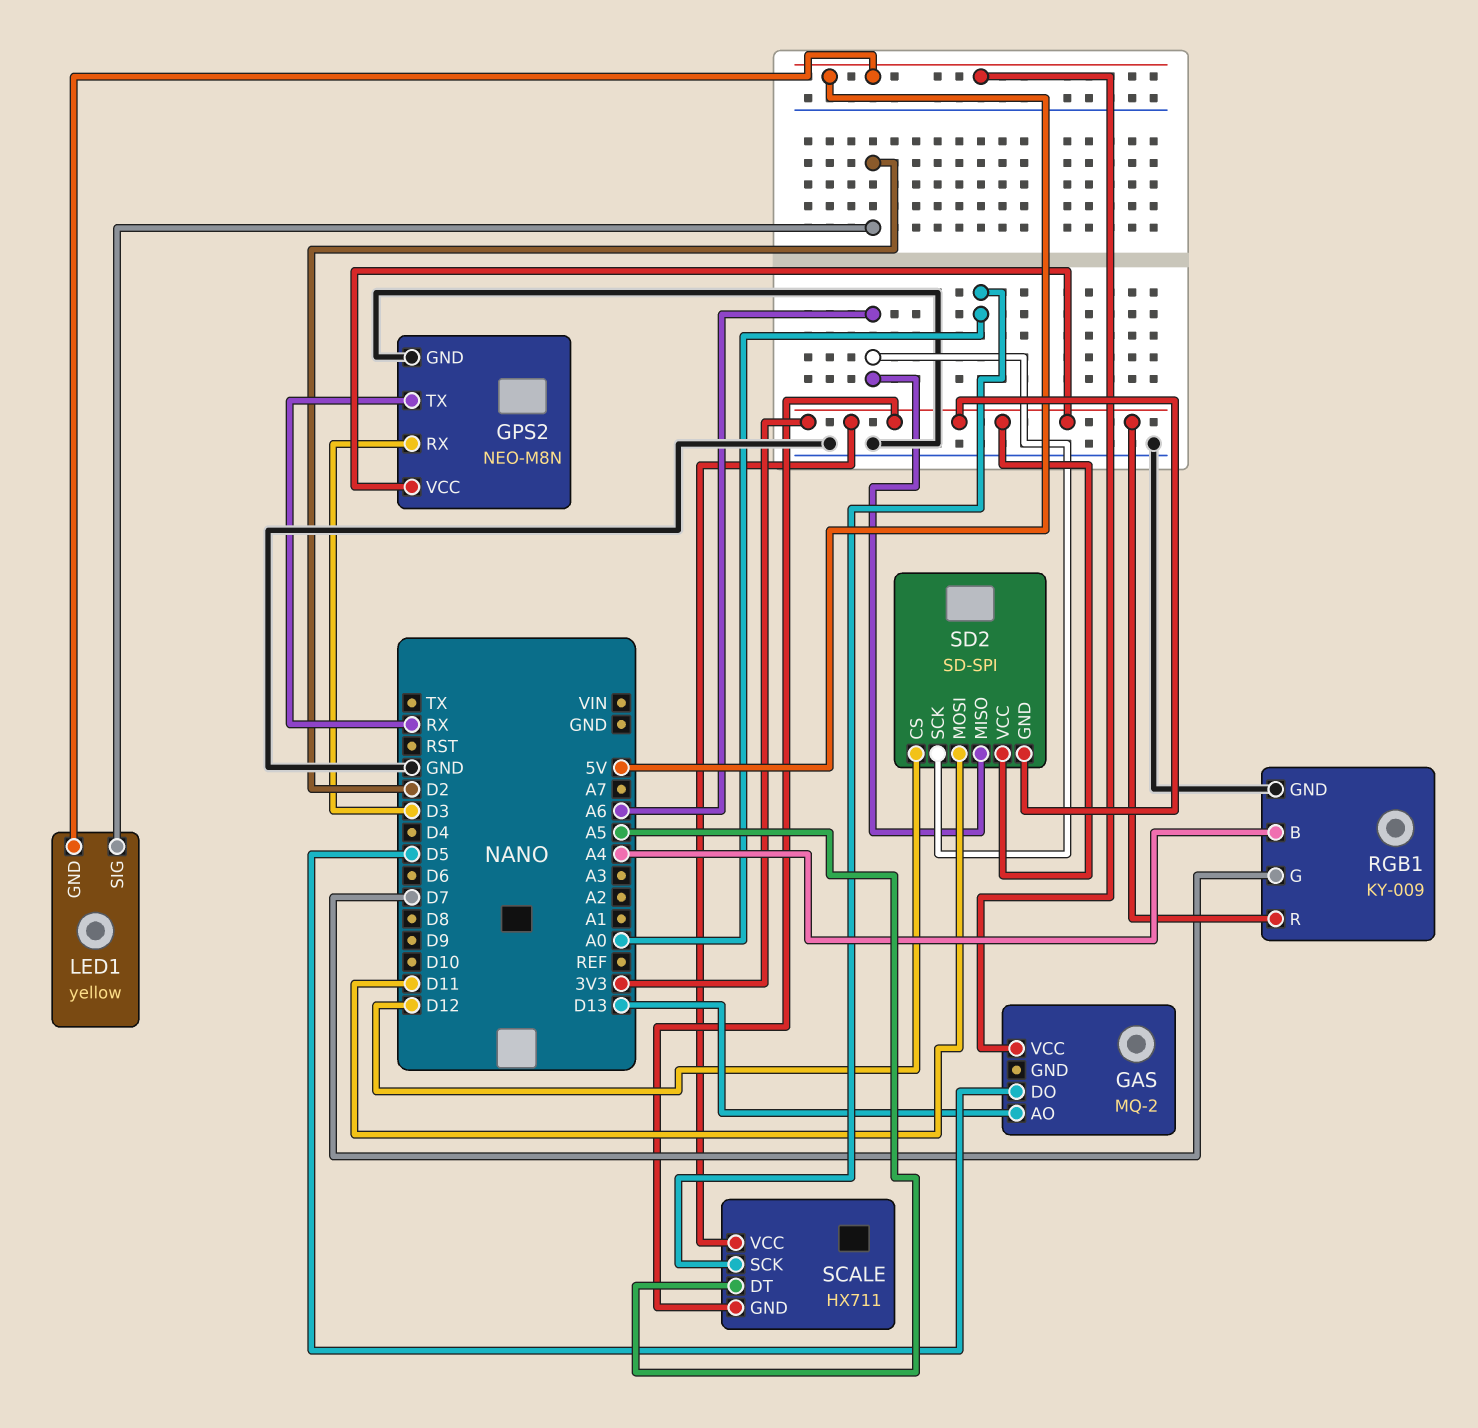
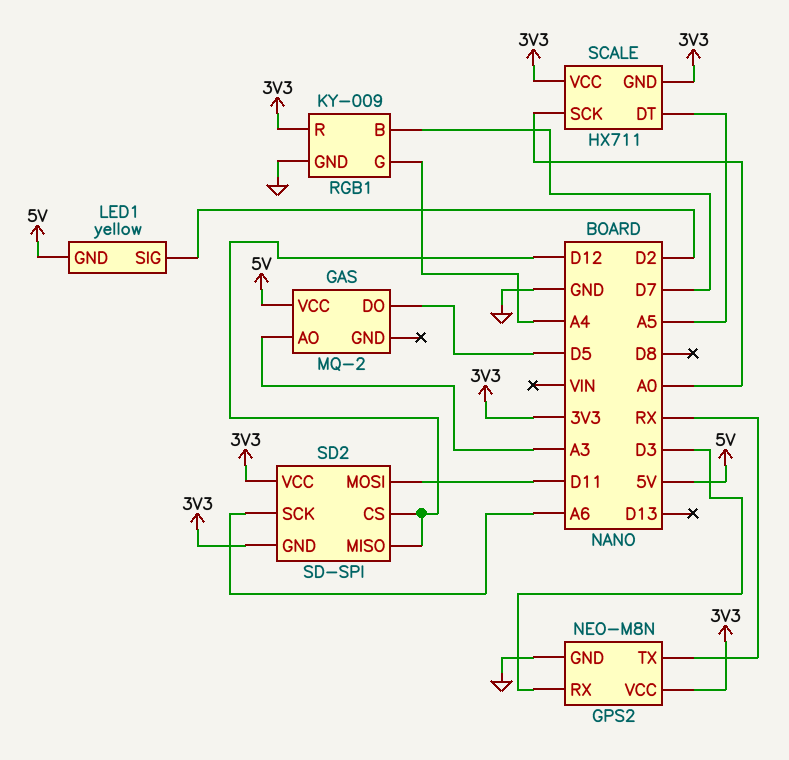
GAS pin AO: D13 -> A3
RGB1 pin B: A4 -> D7
RGB1 pin G: D7 -> A4
SD2 pin MISO: A6 -> D12

